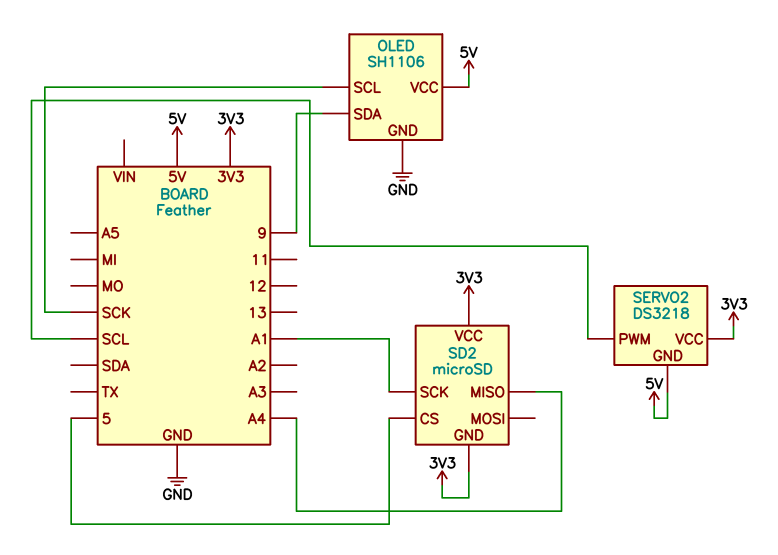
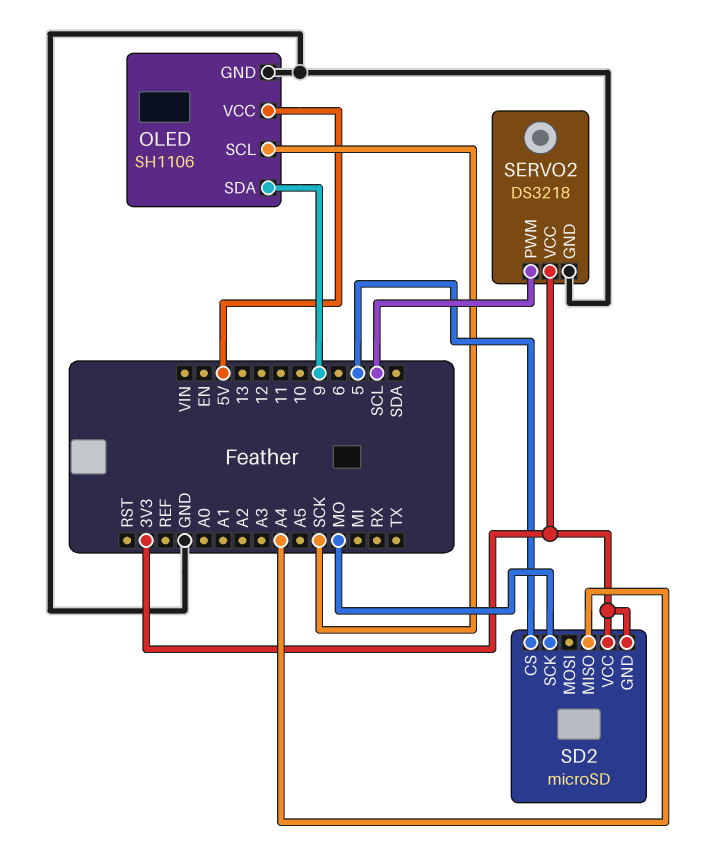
SD2 pin SCK: A1 -> MO
SERVO2 pin GND: 5V -> GND

